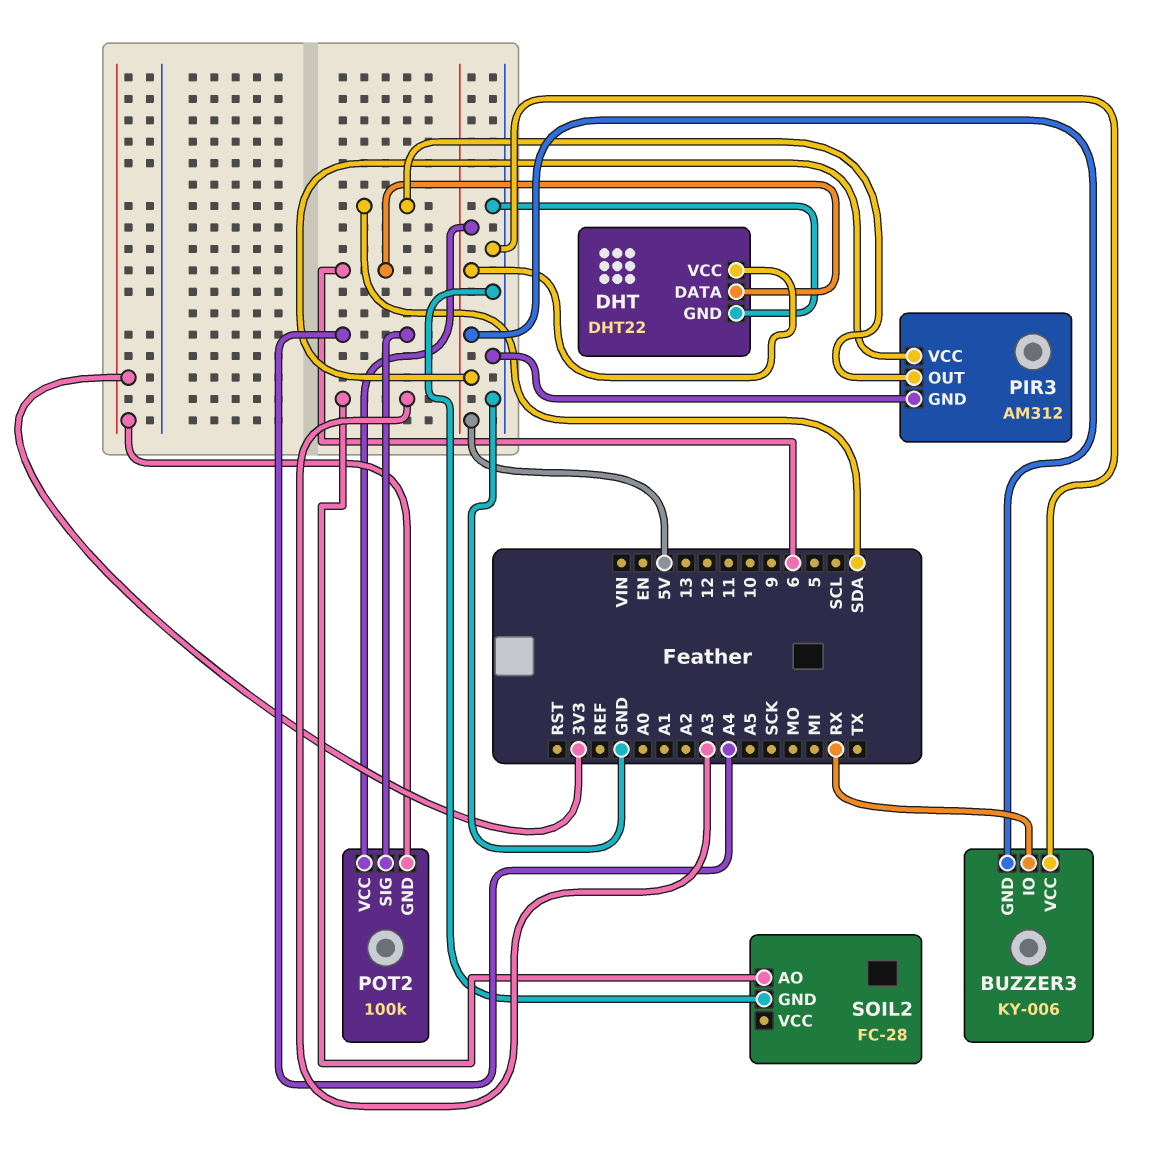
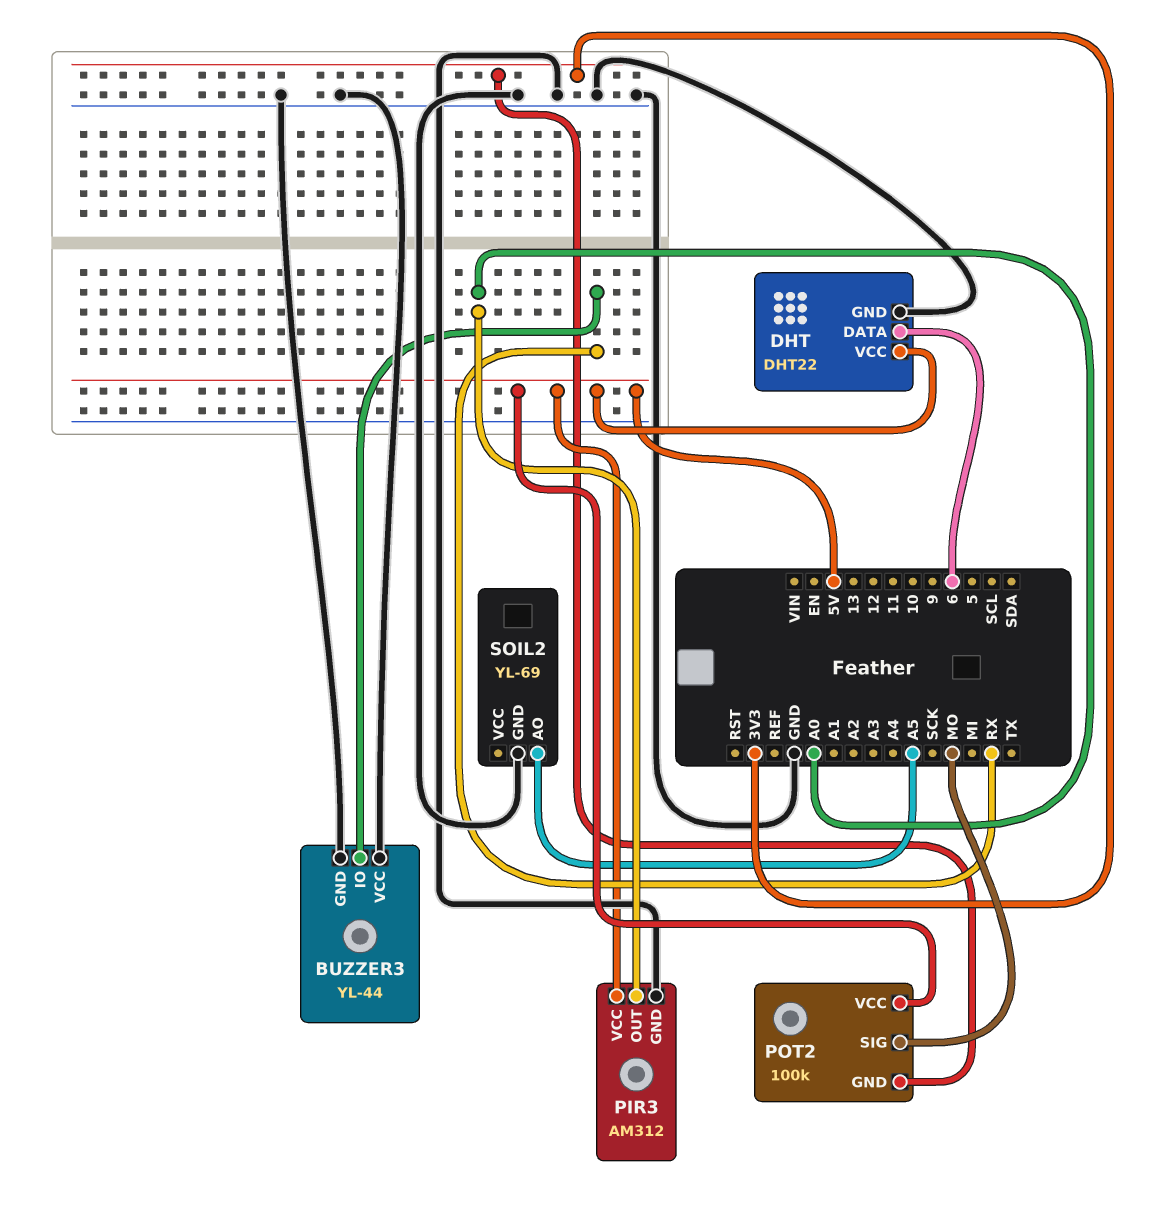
BUZZER3: KY-006 -> YL-44
BUZZER3 pin GND: 5V -> GND
PIR3 pin OUT: SDA -> A0
POT2 pin SIG: A4 -> MO
SOIL2: FC-28 -> YL-69
SOIL2 pin AO: A3 -> A5

